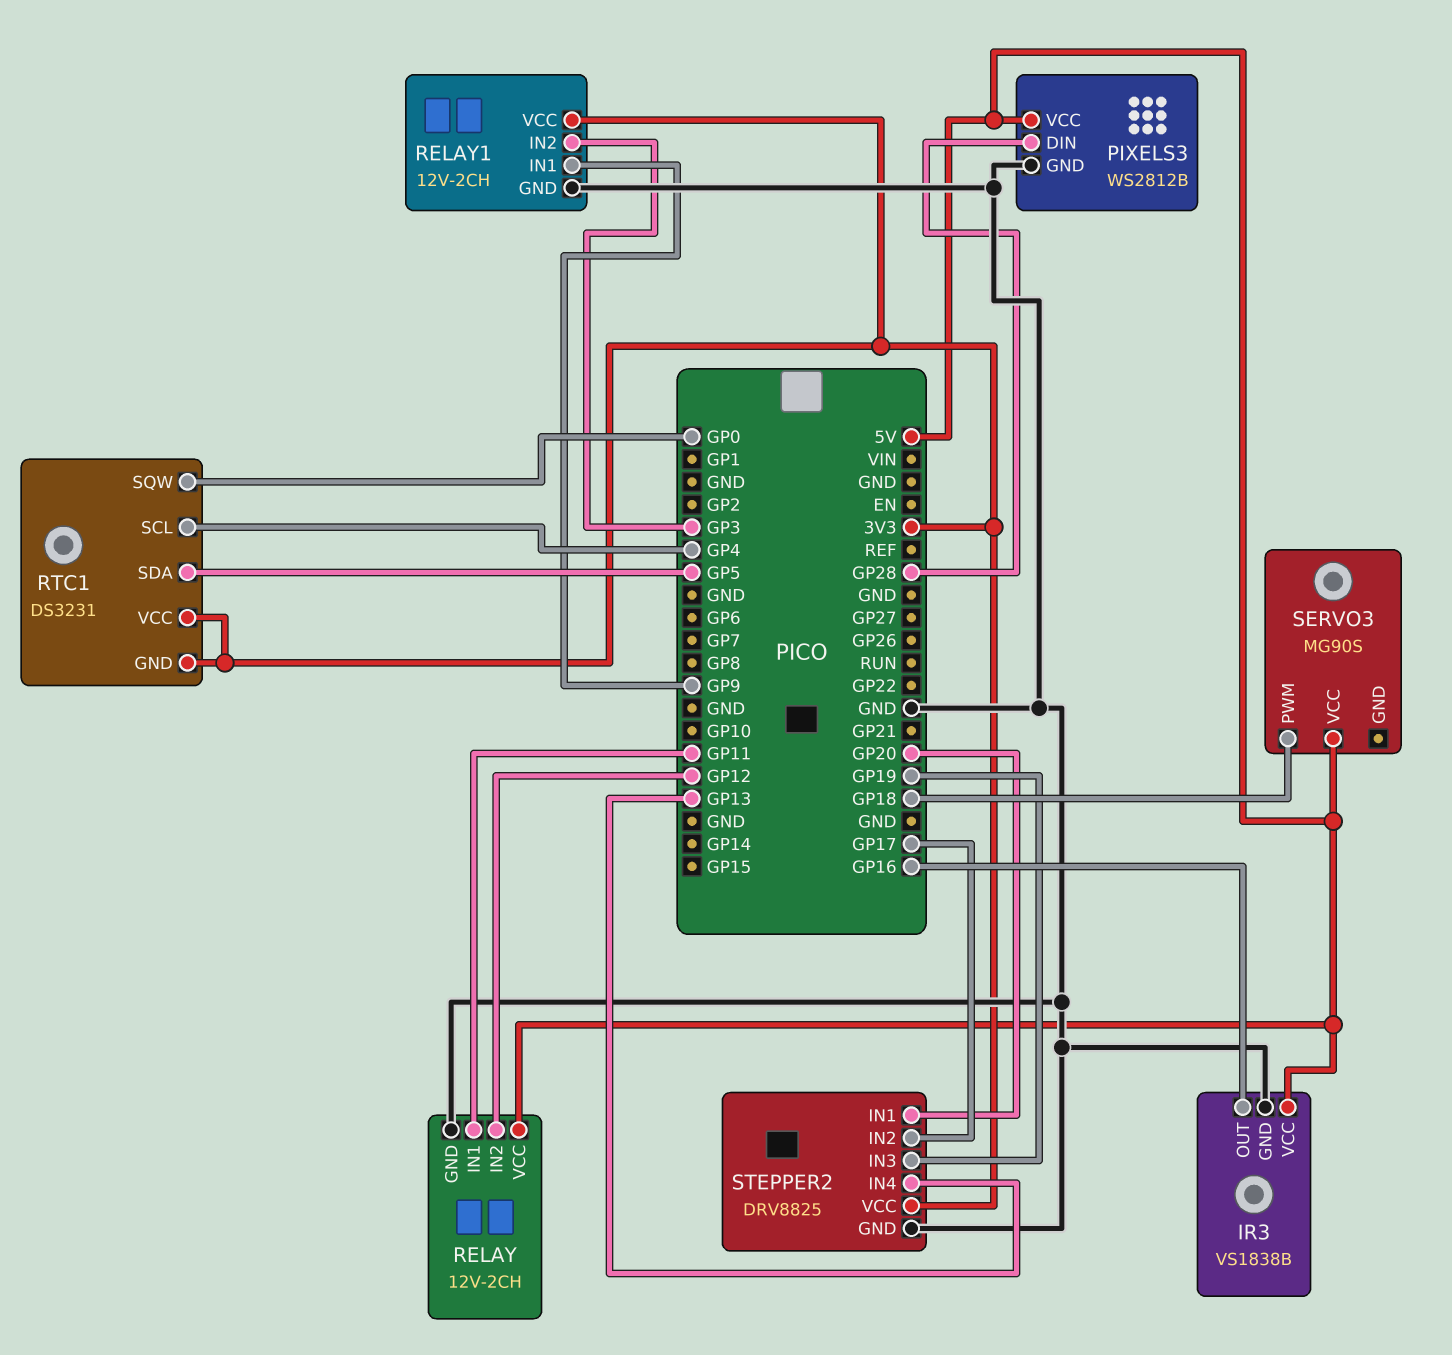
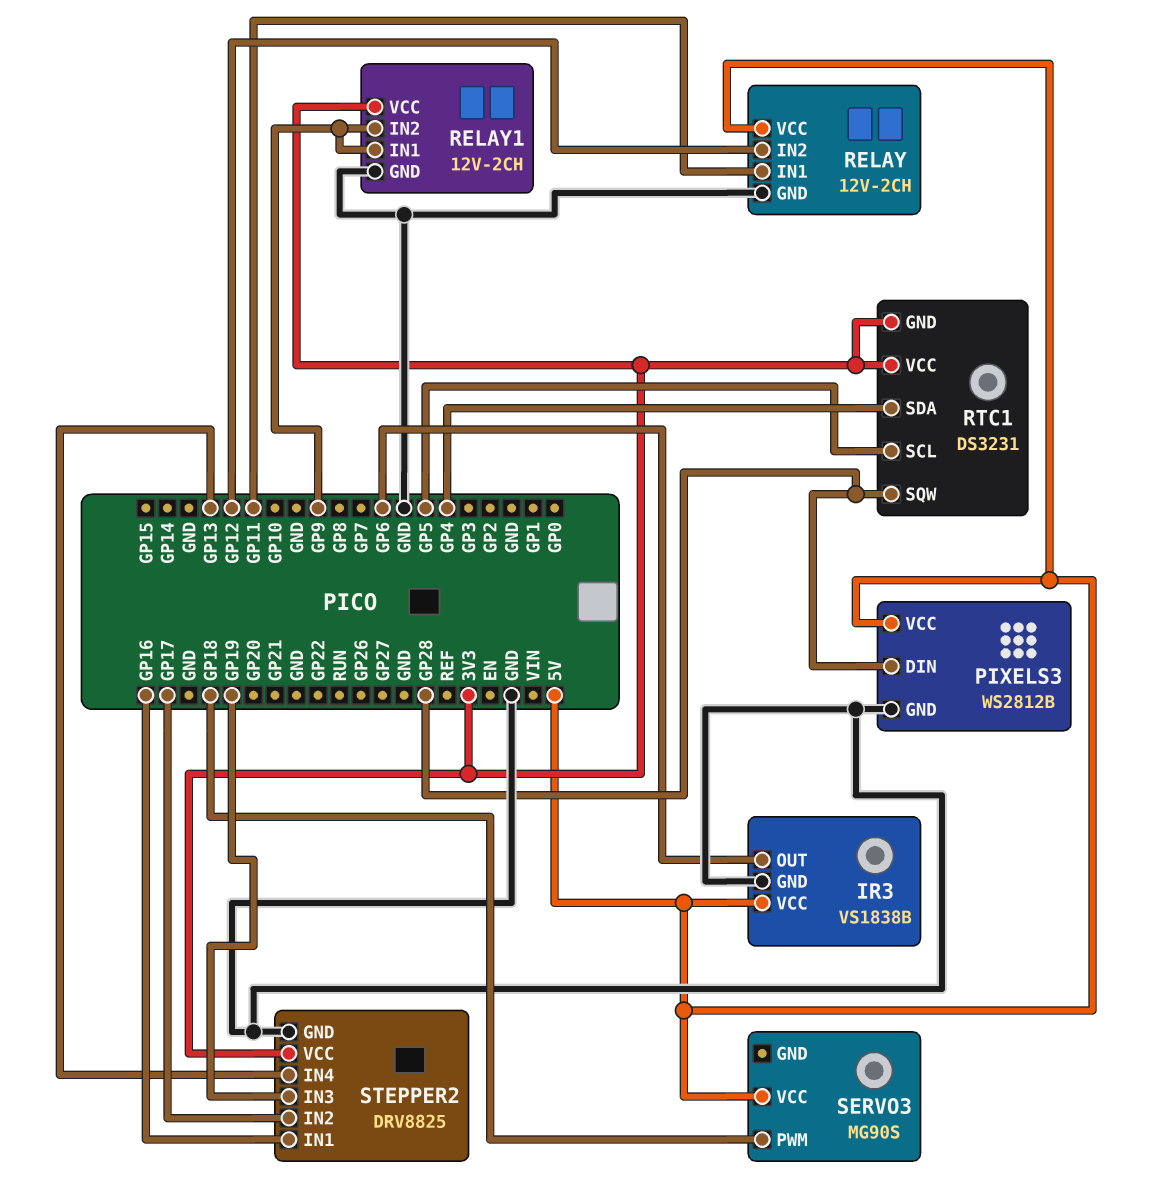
IR3 pin OUT: GP16 -> GP6
RELAY1 pin IN2: GP3 -> GP9
RTC1 pin SCL: GP4 -> GP5
RTC1 pin SDA: GP5 -> GP4
RTC1 pin SQW: GP0 -> GP28
STEPPER2 pin IN1: GP20 -> GP16

